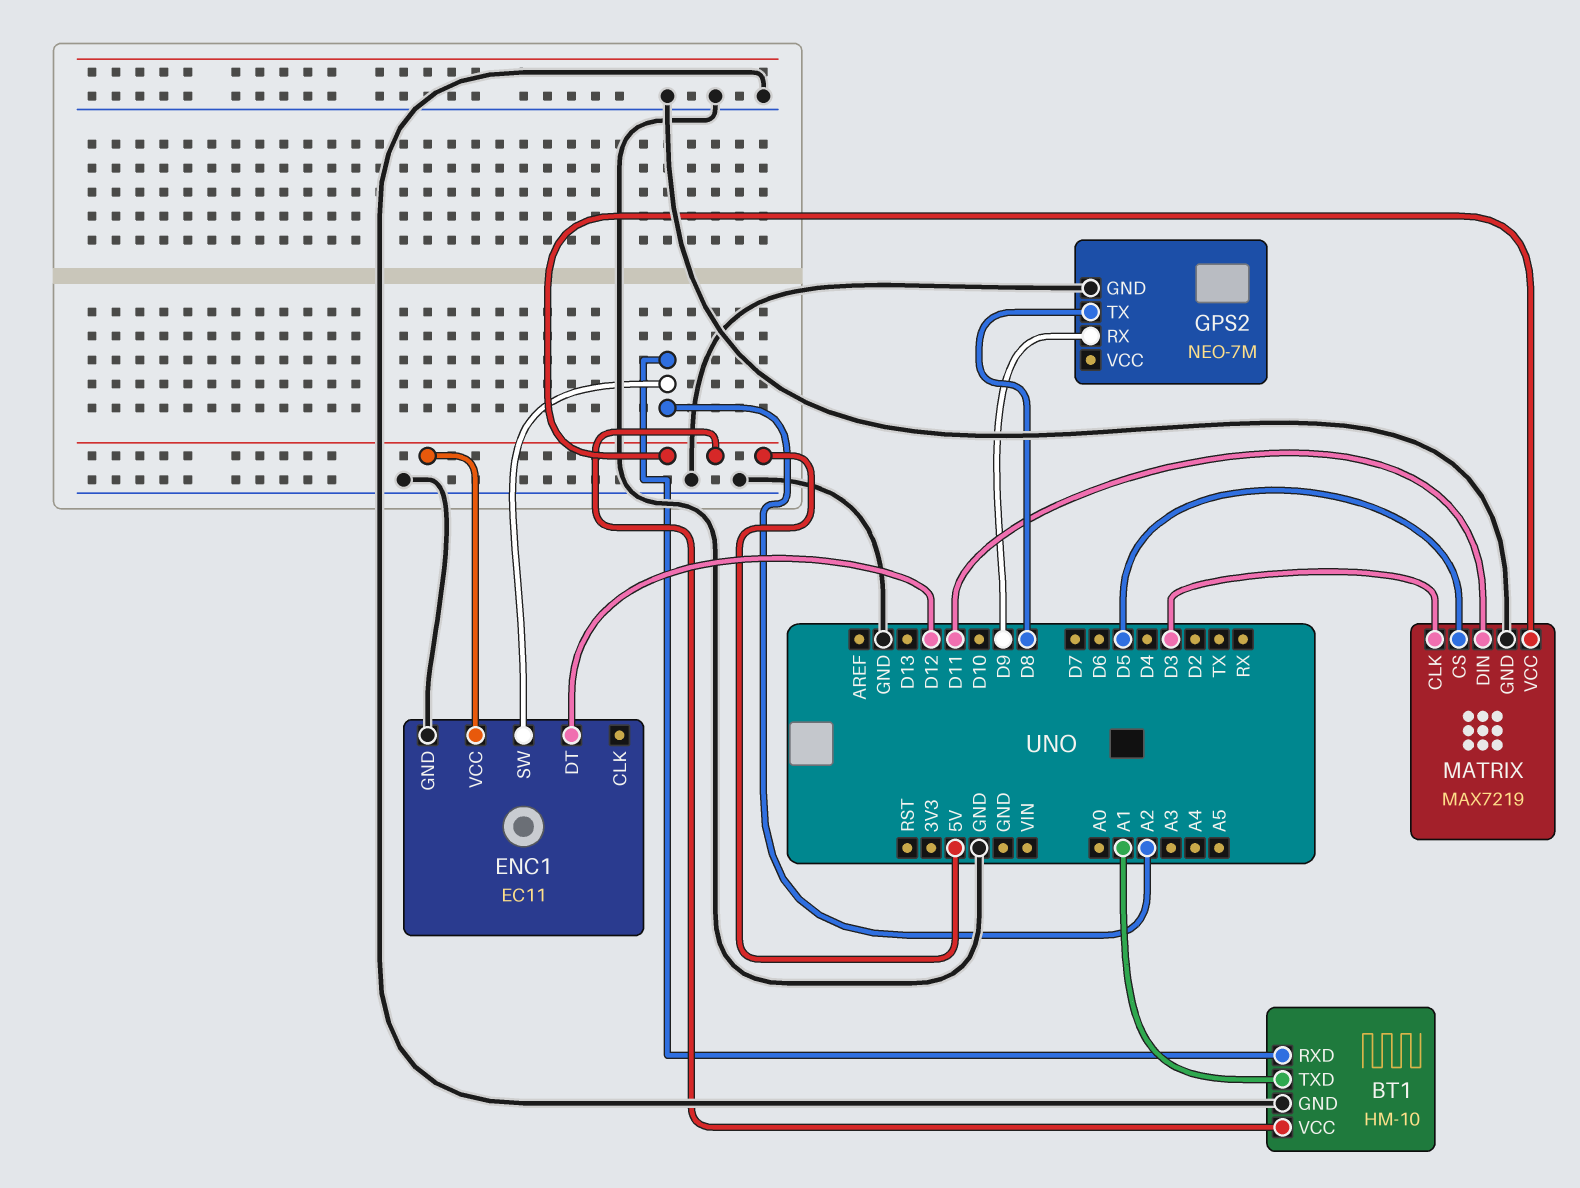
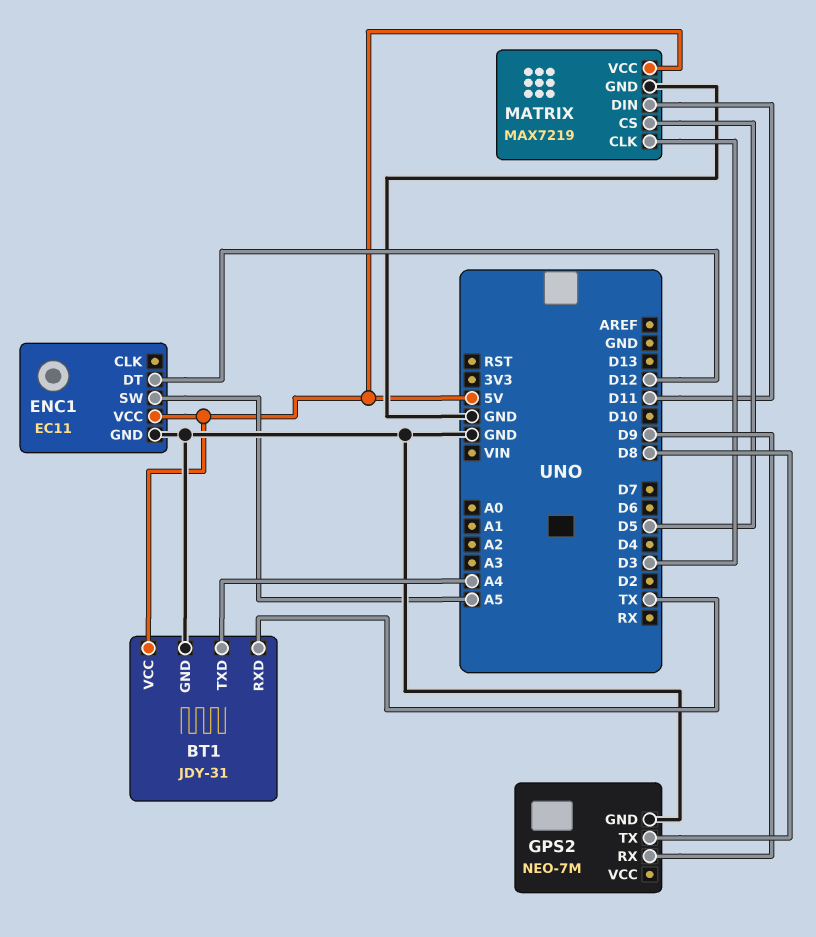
BT1: HM-10 -> JDY-31
BT1 pin RXD: A2 -> TX
BT1 pin TXD: A1 -> A4
ENC1 pin SW: A2 -> A5

